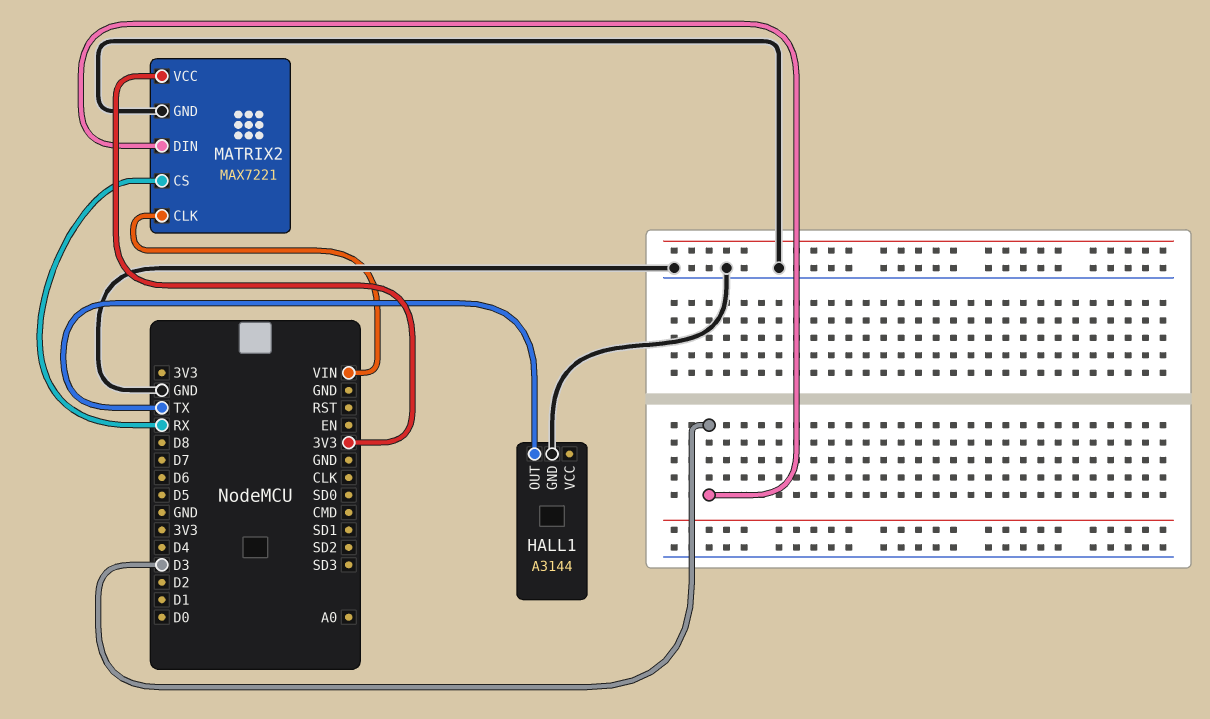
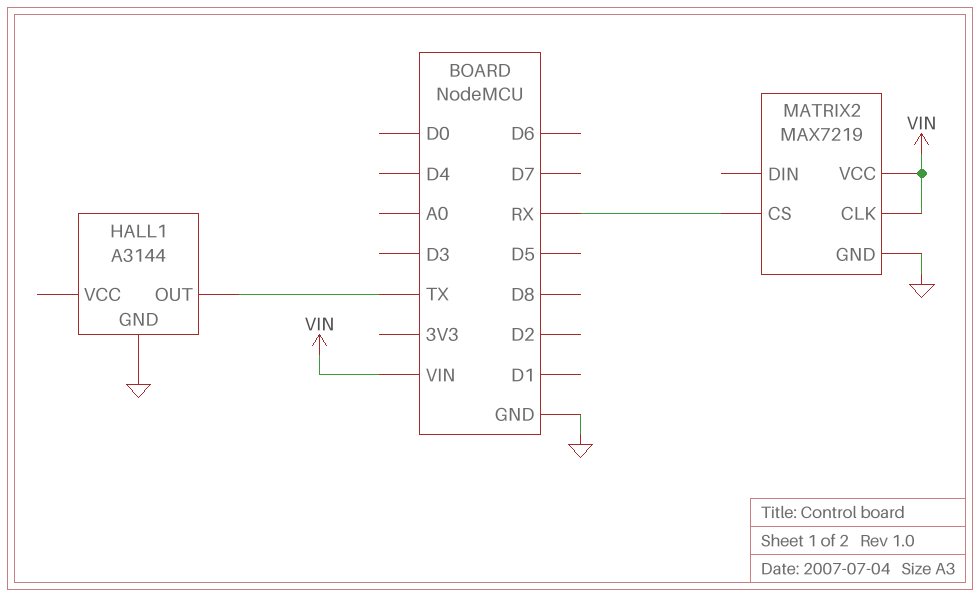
MATRIX2: MAX7221 -> MAX7219
MATRIX2 pin DIN: D3 -> none
MATRIX2 pin VCC: 3V3 -> VIN

